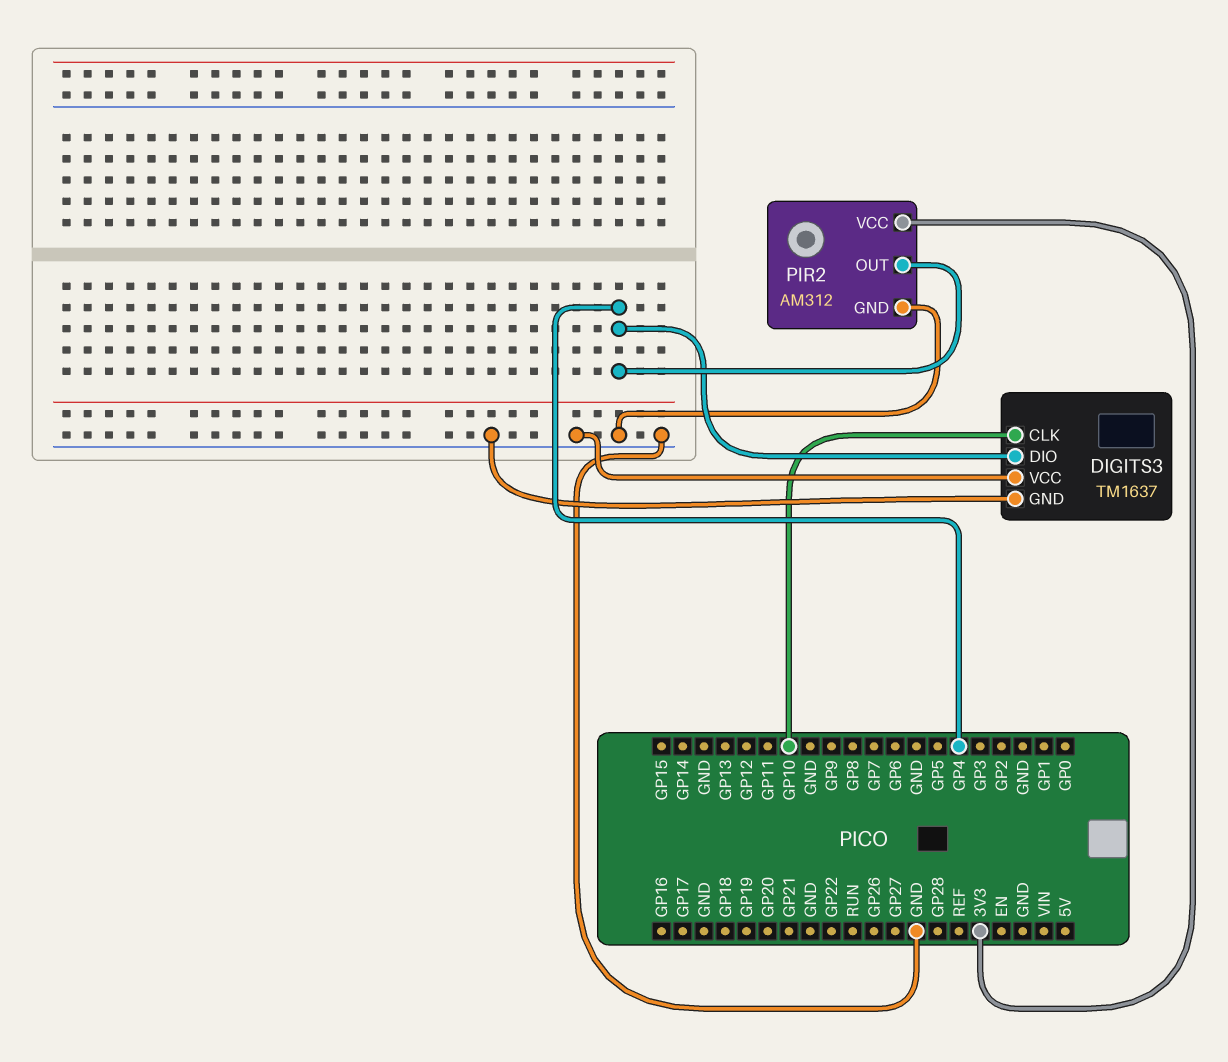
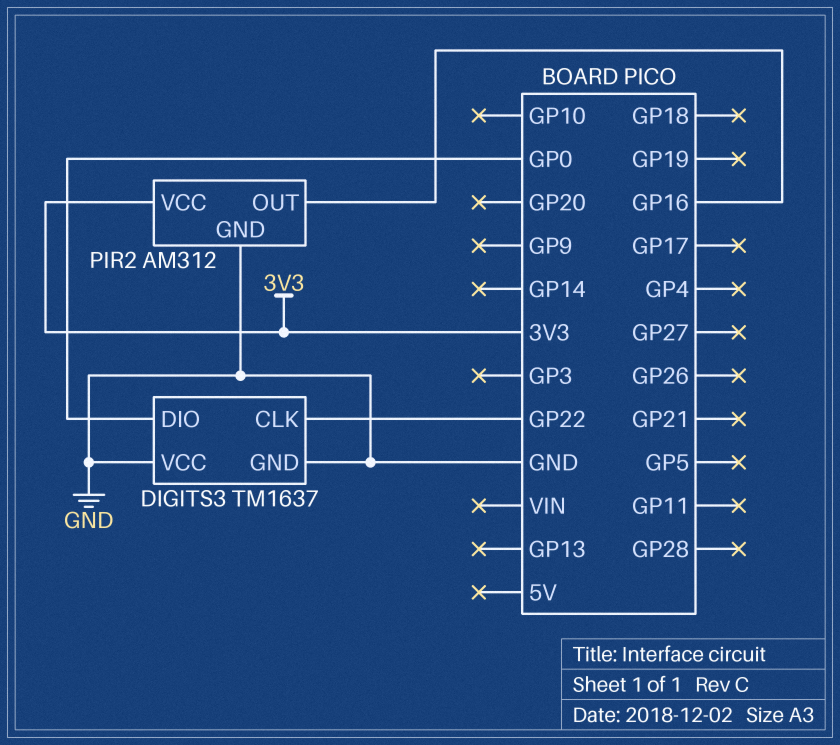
DIGITS3 pin CLK: GP10 -> GP22
DIGITS3 pin DIO: GP4 -> GP0
PIR2 pin OUT: GP4 -> GP16

